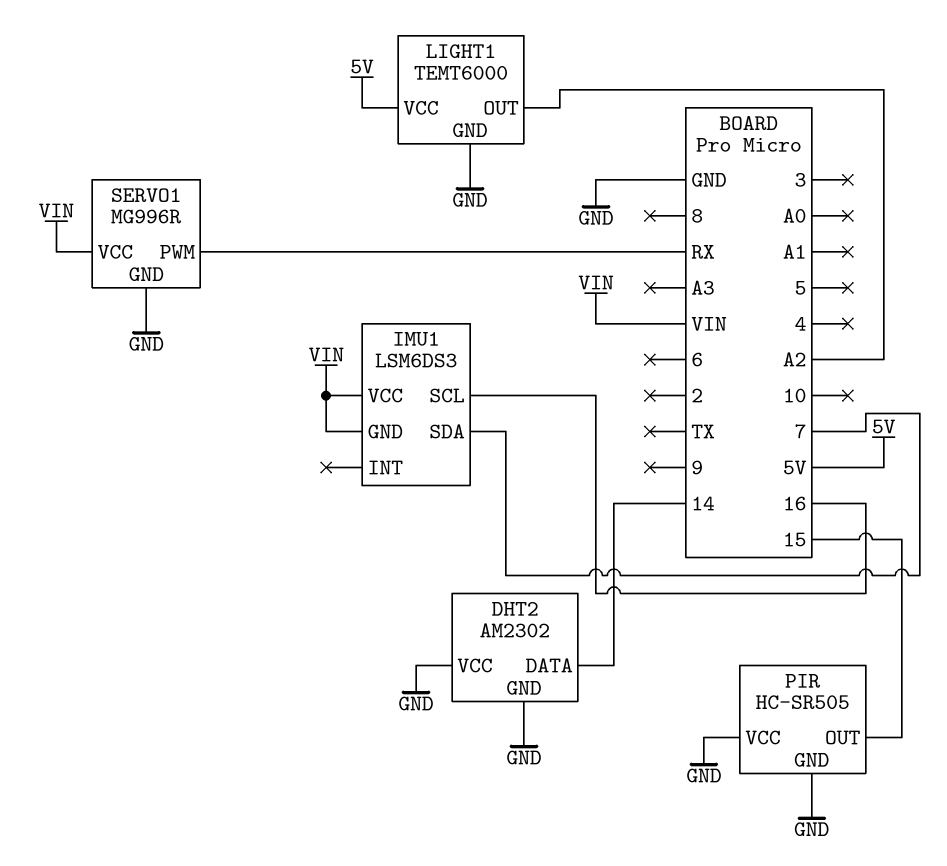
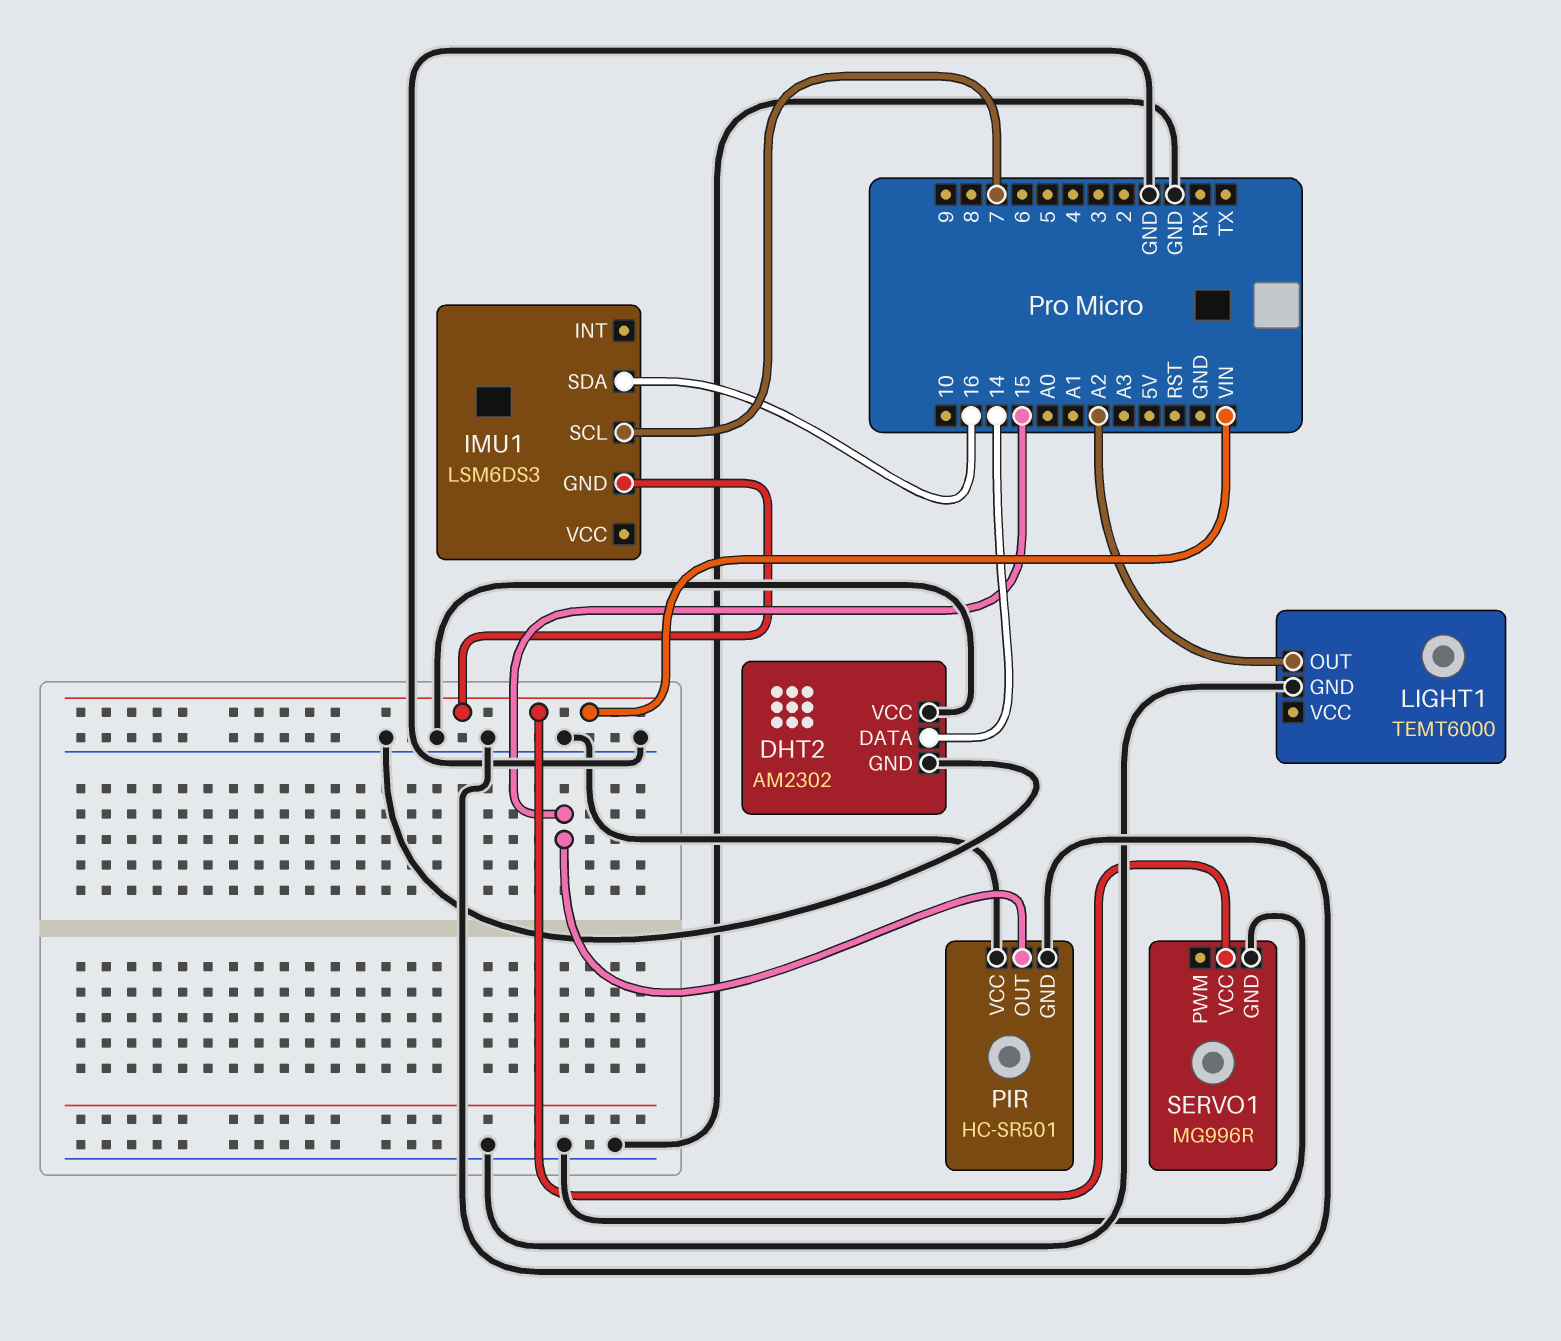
IMU1 pin SCL: 16 -> 7
IMU1 pin SDA: 7 -> 16
IMU1 pin VCC: VIN -> none
LIGHT1 pin VCC: 5V -> none
PIR: HC-SR505 -> HC-SR501
SERVO1 pin PWM: RX -> none

